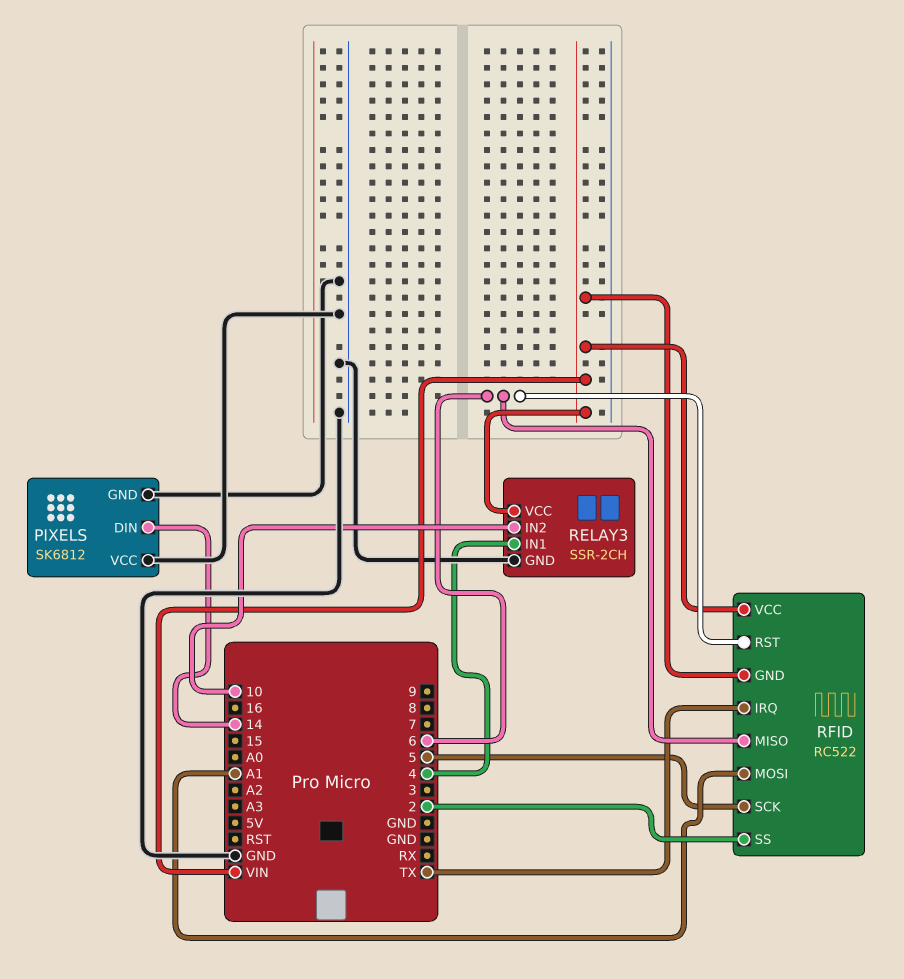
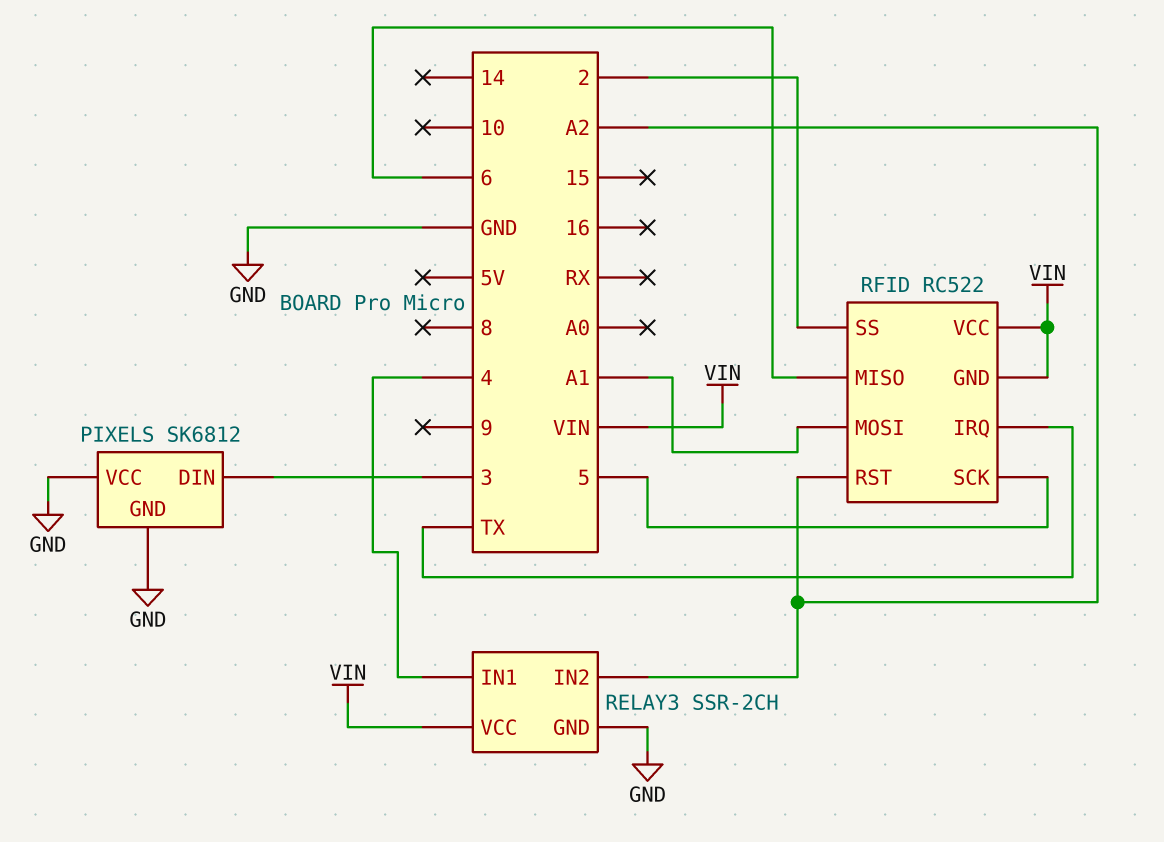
PIXELS pin DIN: 14 -> 3
RELAY3 pin IN2: 10 -> A2
RFID pin RST: 6 -> A2

